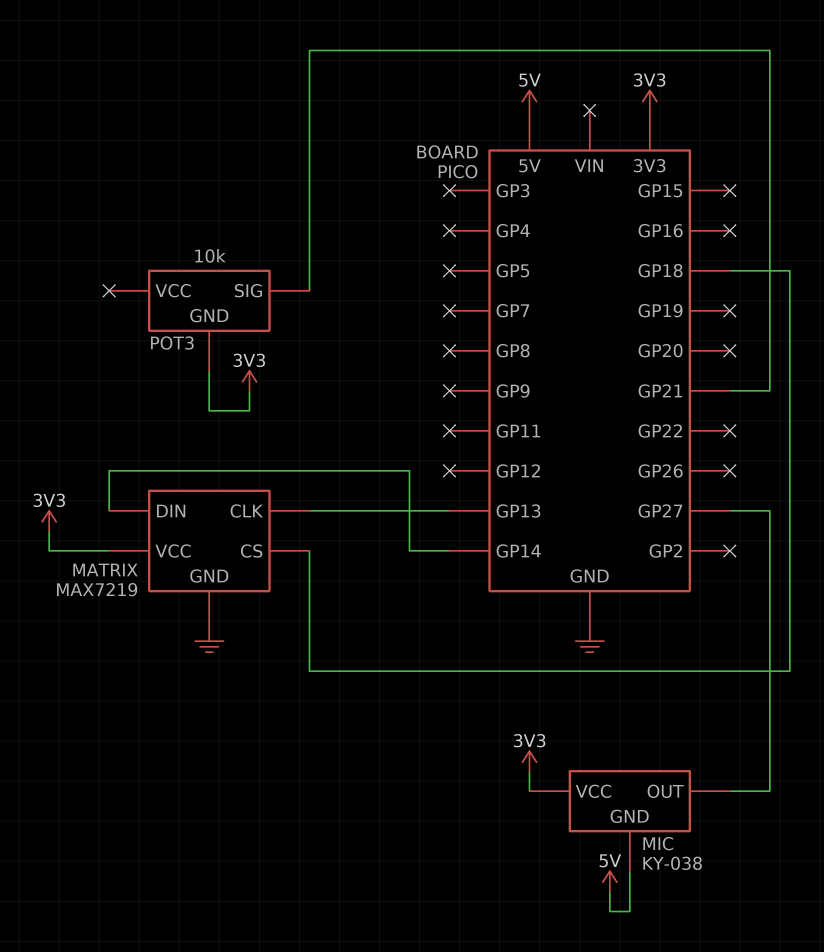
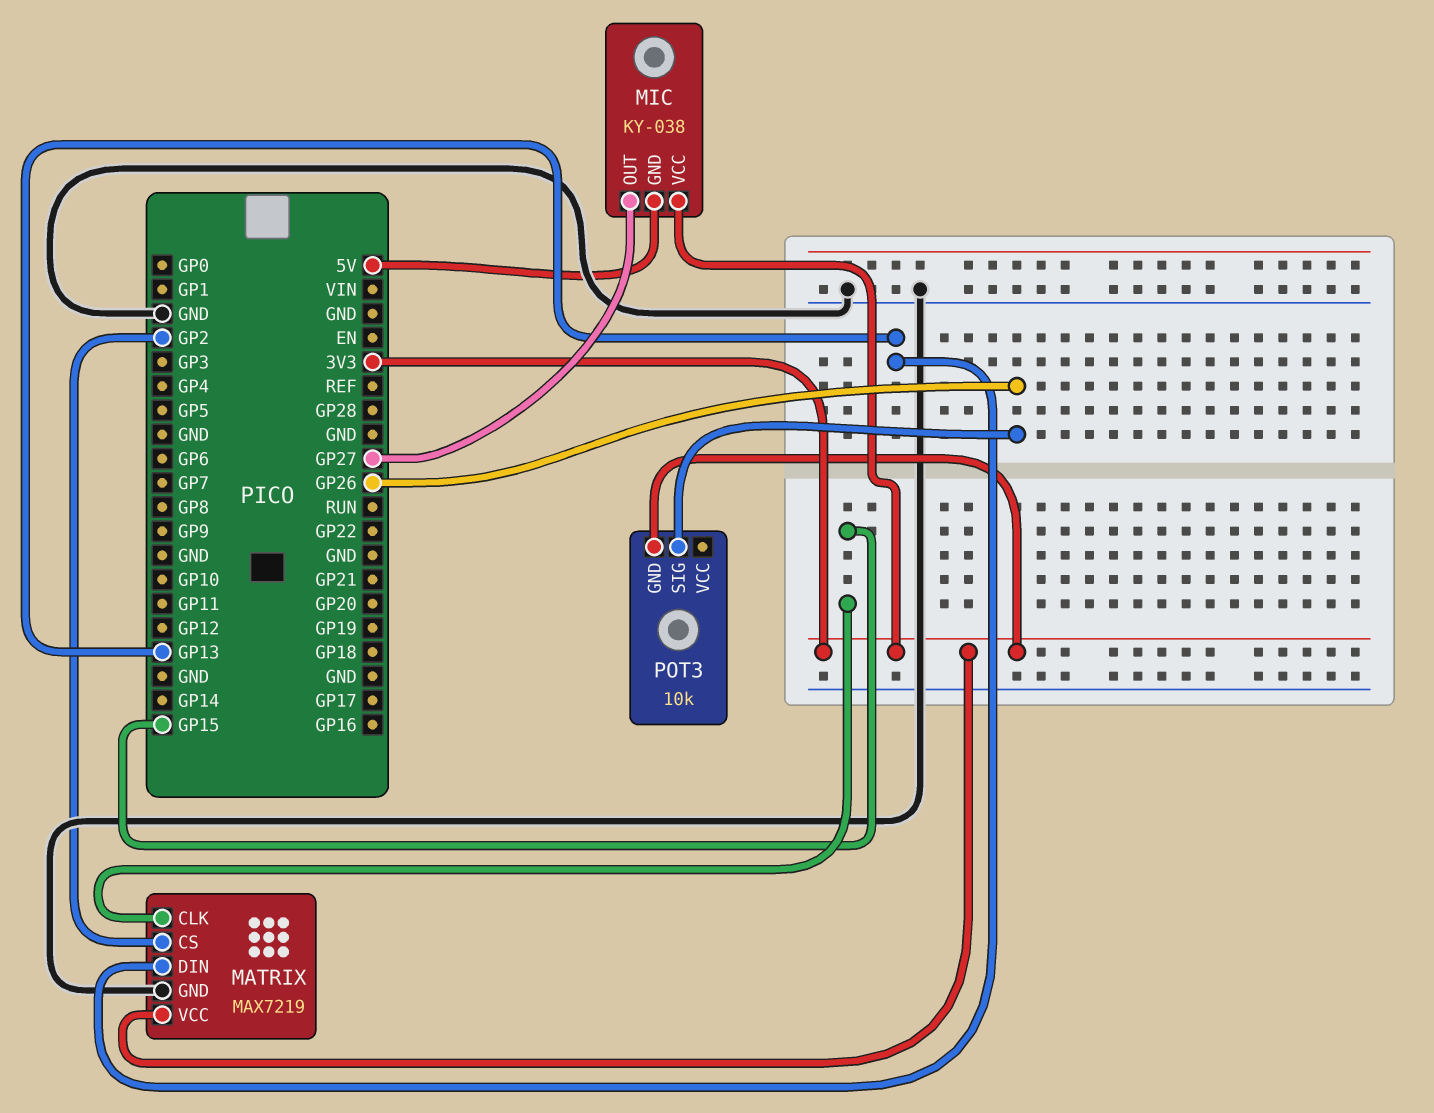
MATRIX pin CLK: GP13 -> GP15
MATRIX pin CS: GP18 -> GP2
MATRIX pin DIN: GP14 -> GP13
POT3 pin SIG: GP21 -> GP26

